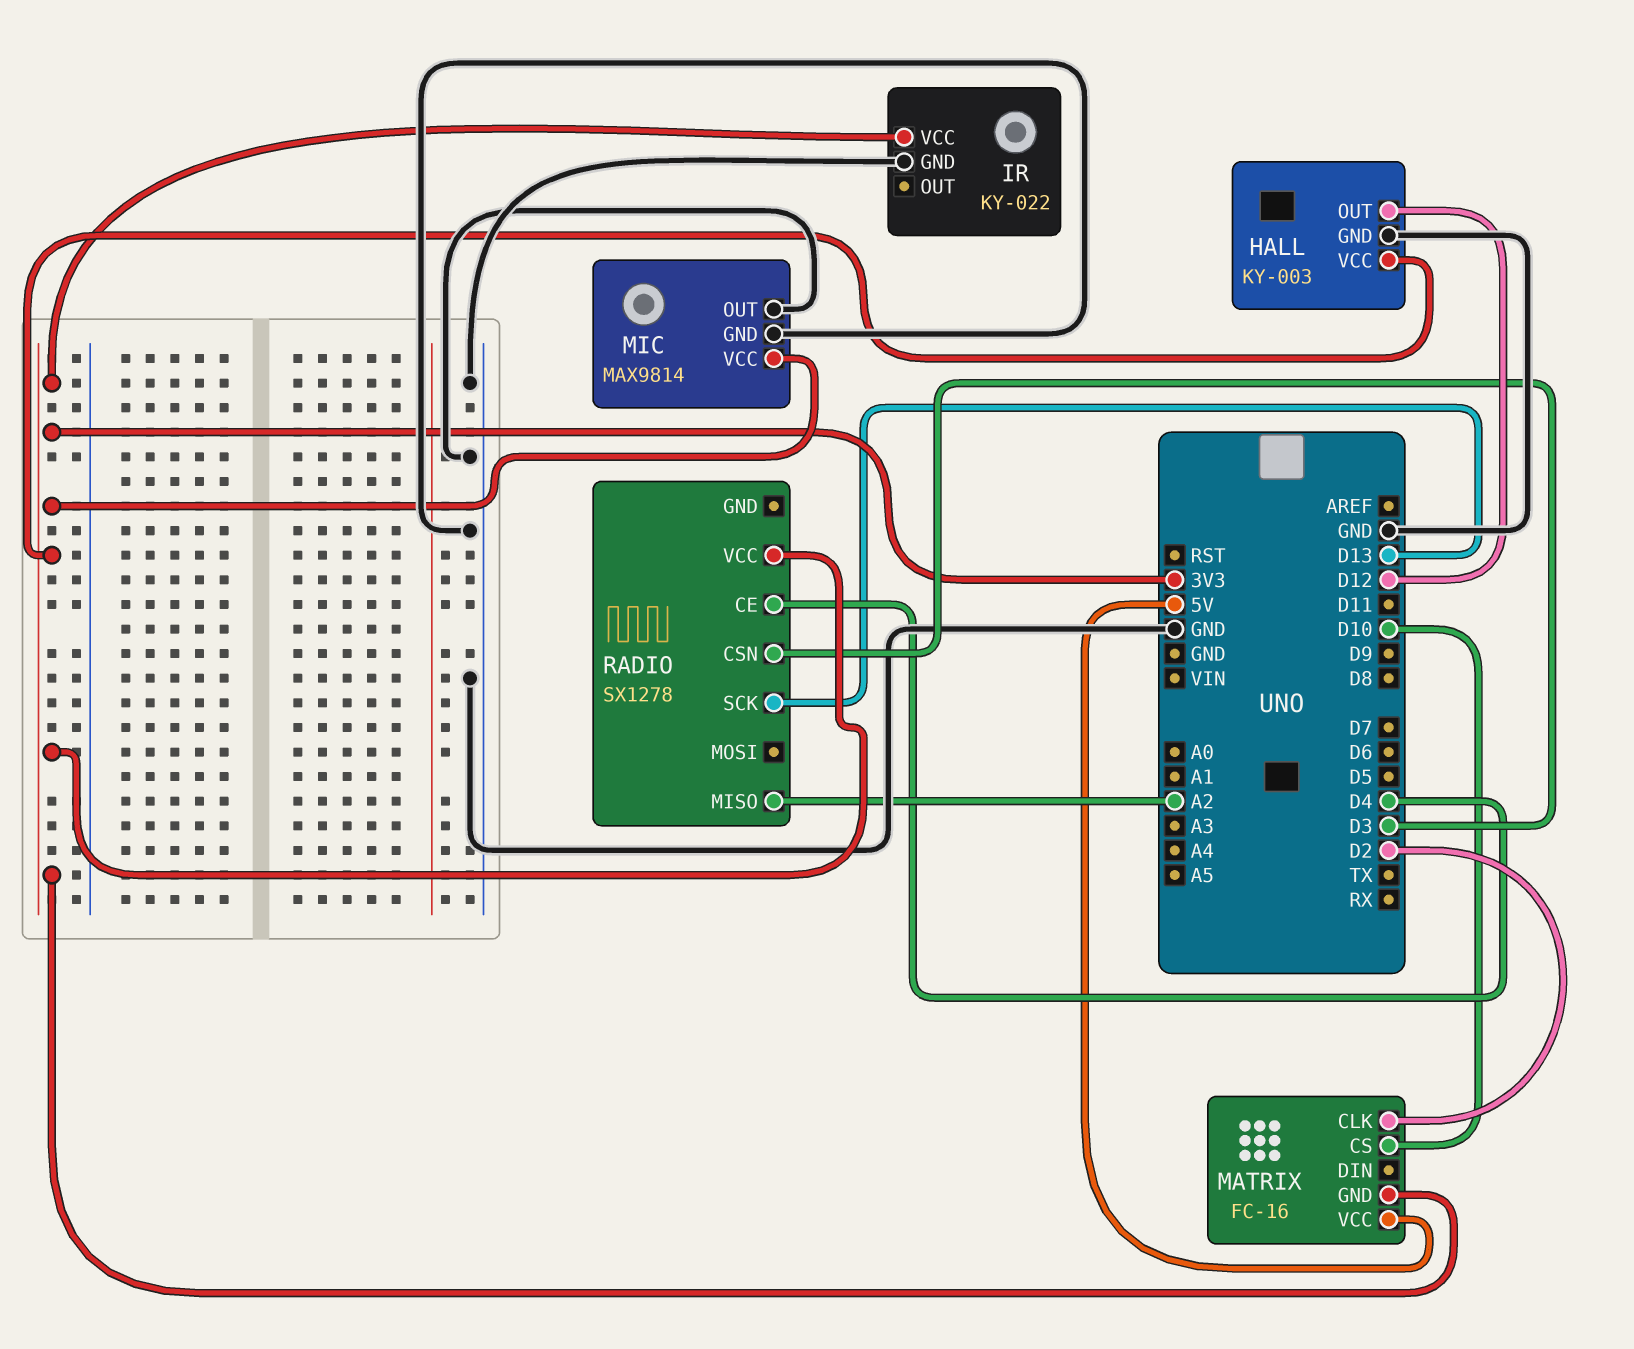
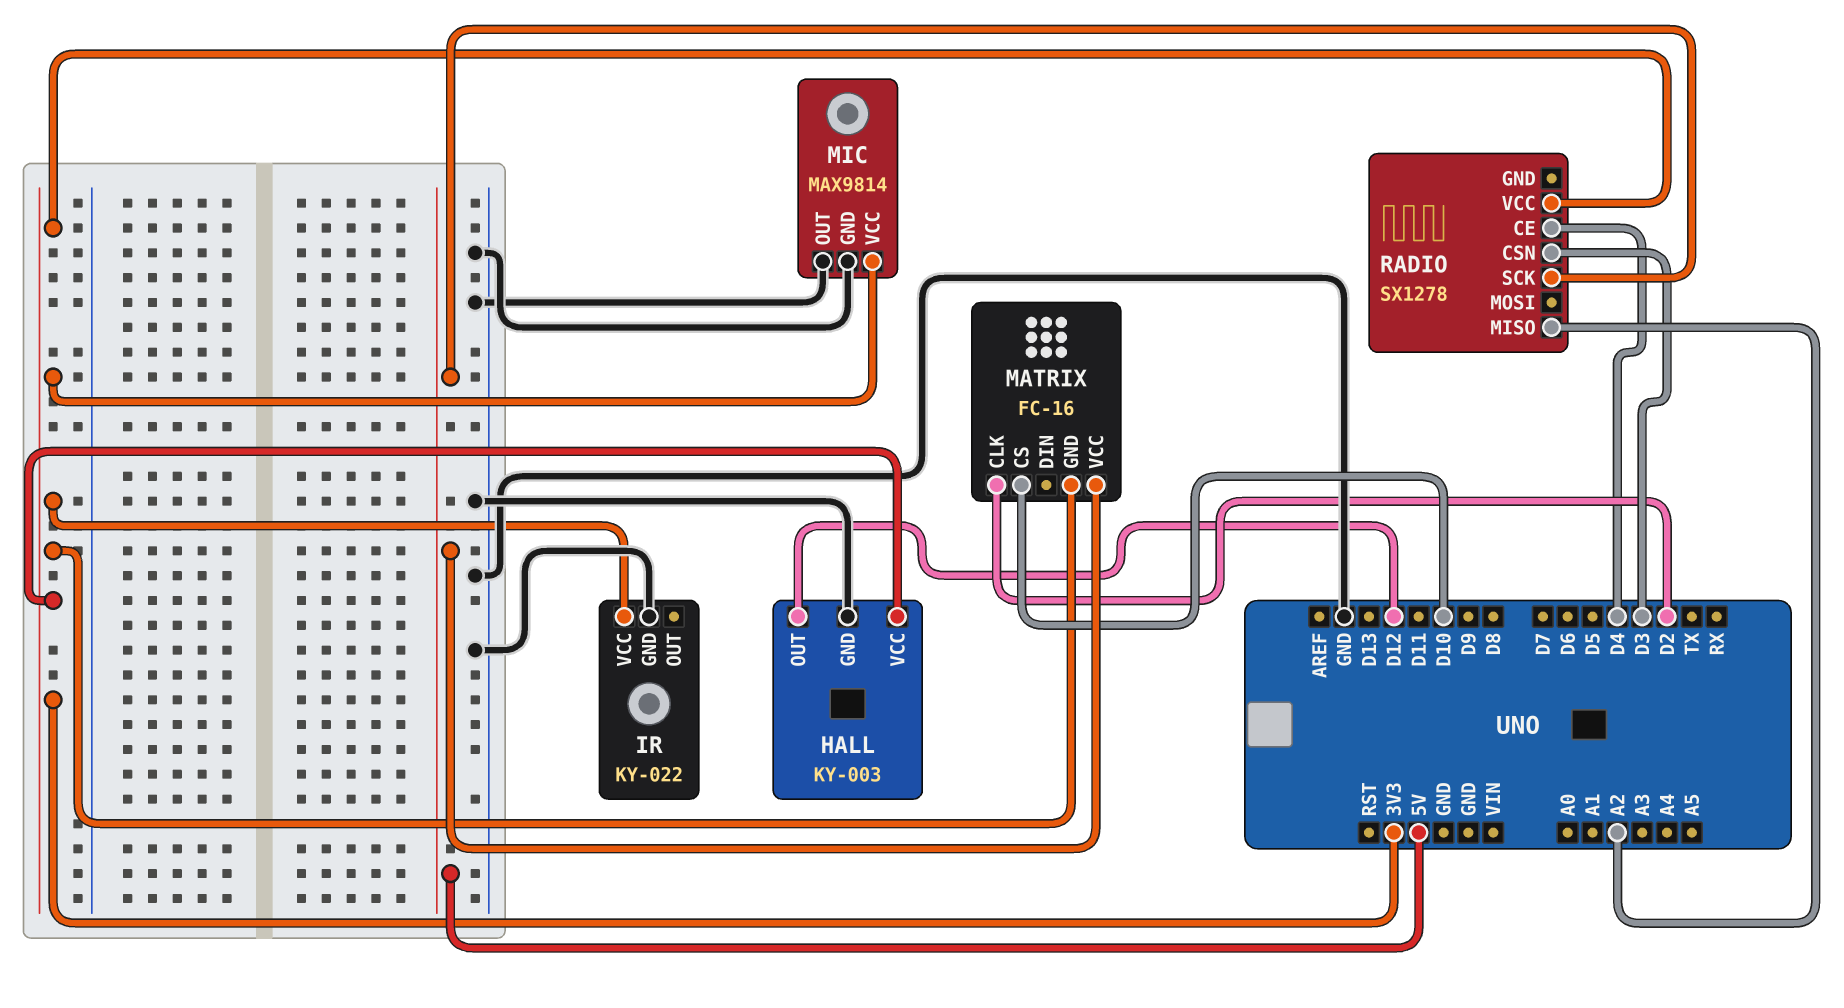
RADIO pin SCK: D13 -> 5V

